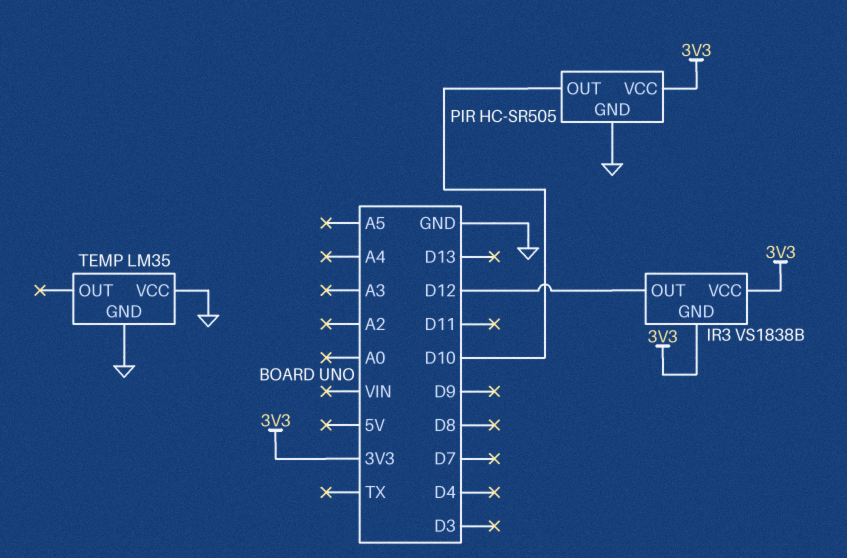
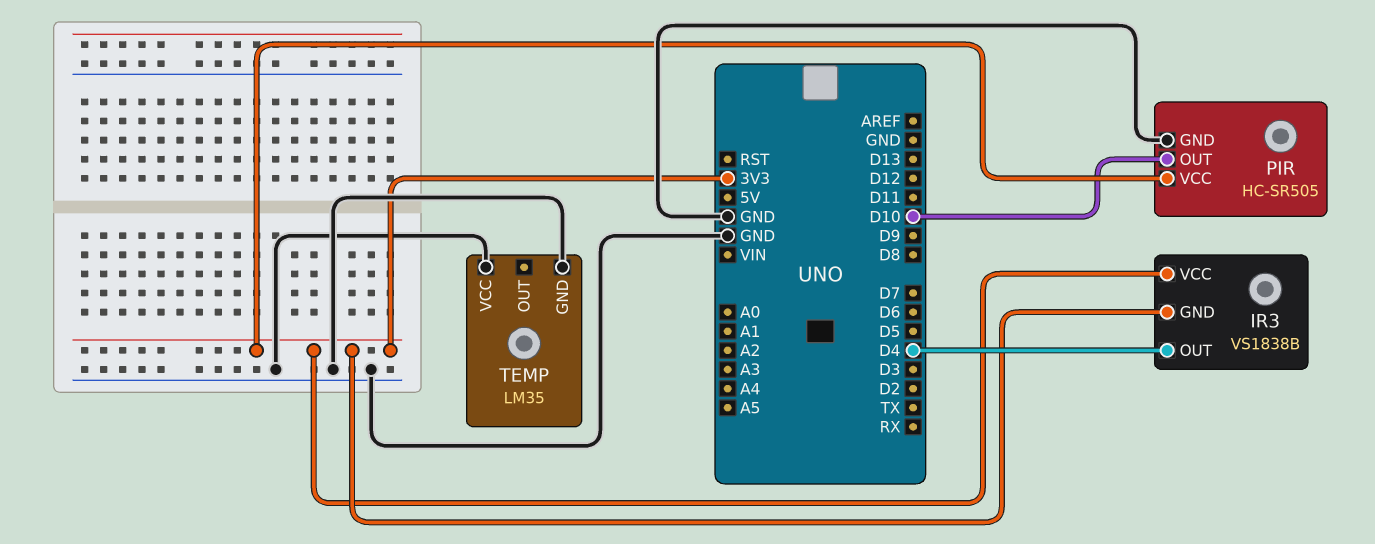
IR3 pin OUT: D12 -> D4

